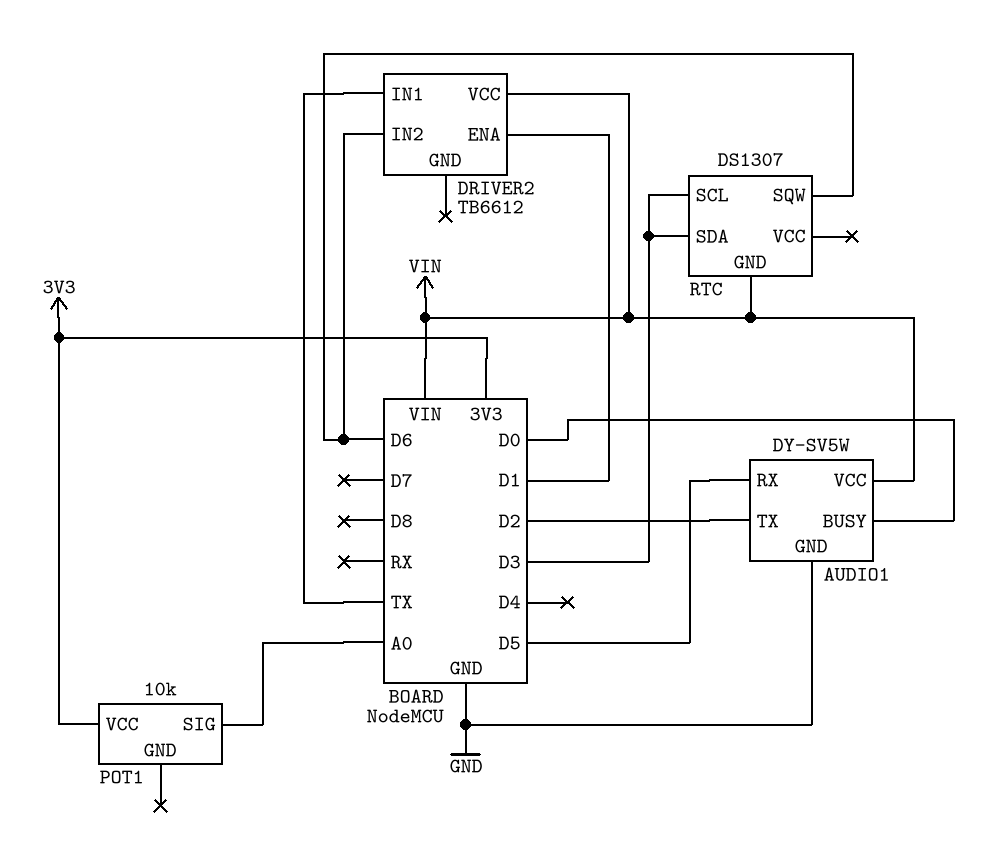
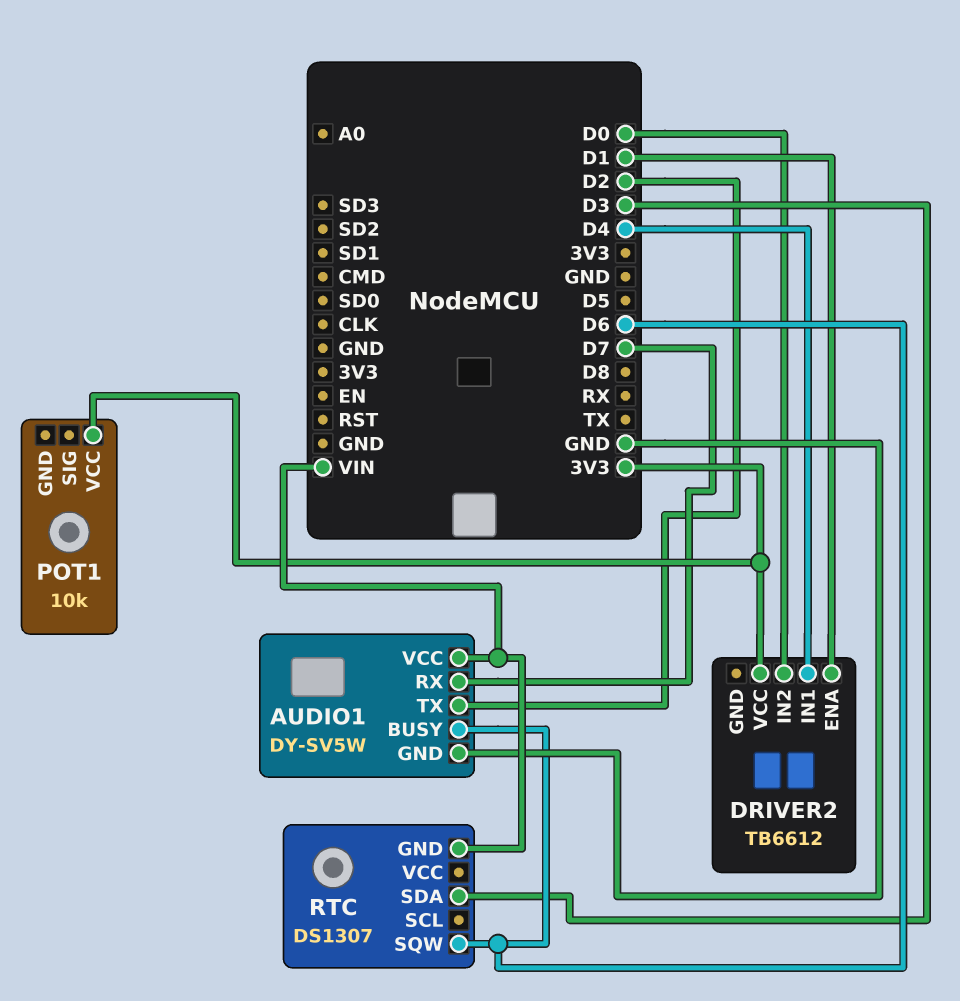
AUDIO1 pin BUSY: D0 -> D6
AUDIO1 pin RX: D5 -> D7
DRIVER2 pin IN1: TX -> D4
DRIVER2 pin IN2: D6 -> D0
DRIVER2 pin VCC: VIN -> 3V3
POT1 pin SIG: A0 -> none
RTC pin SCL: D3 -> none

